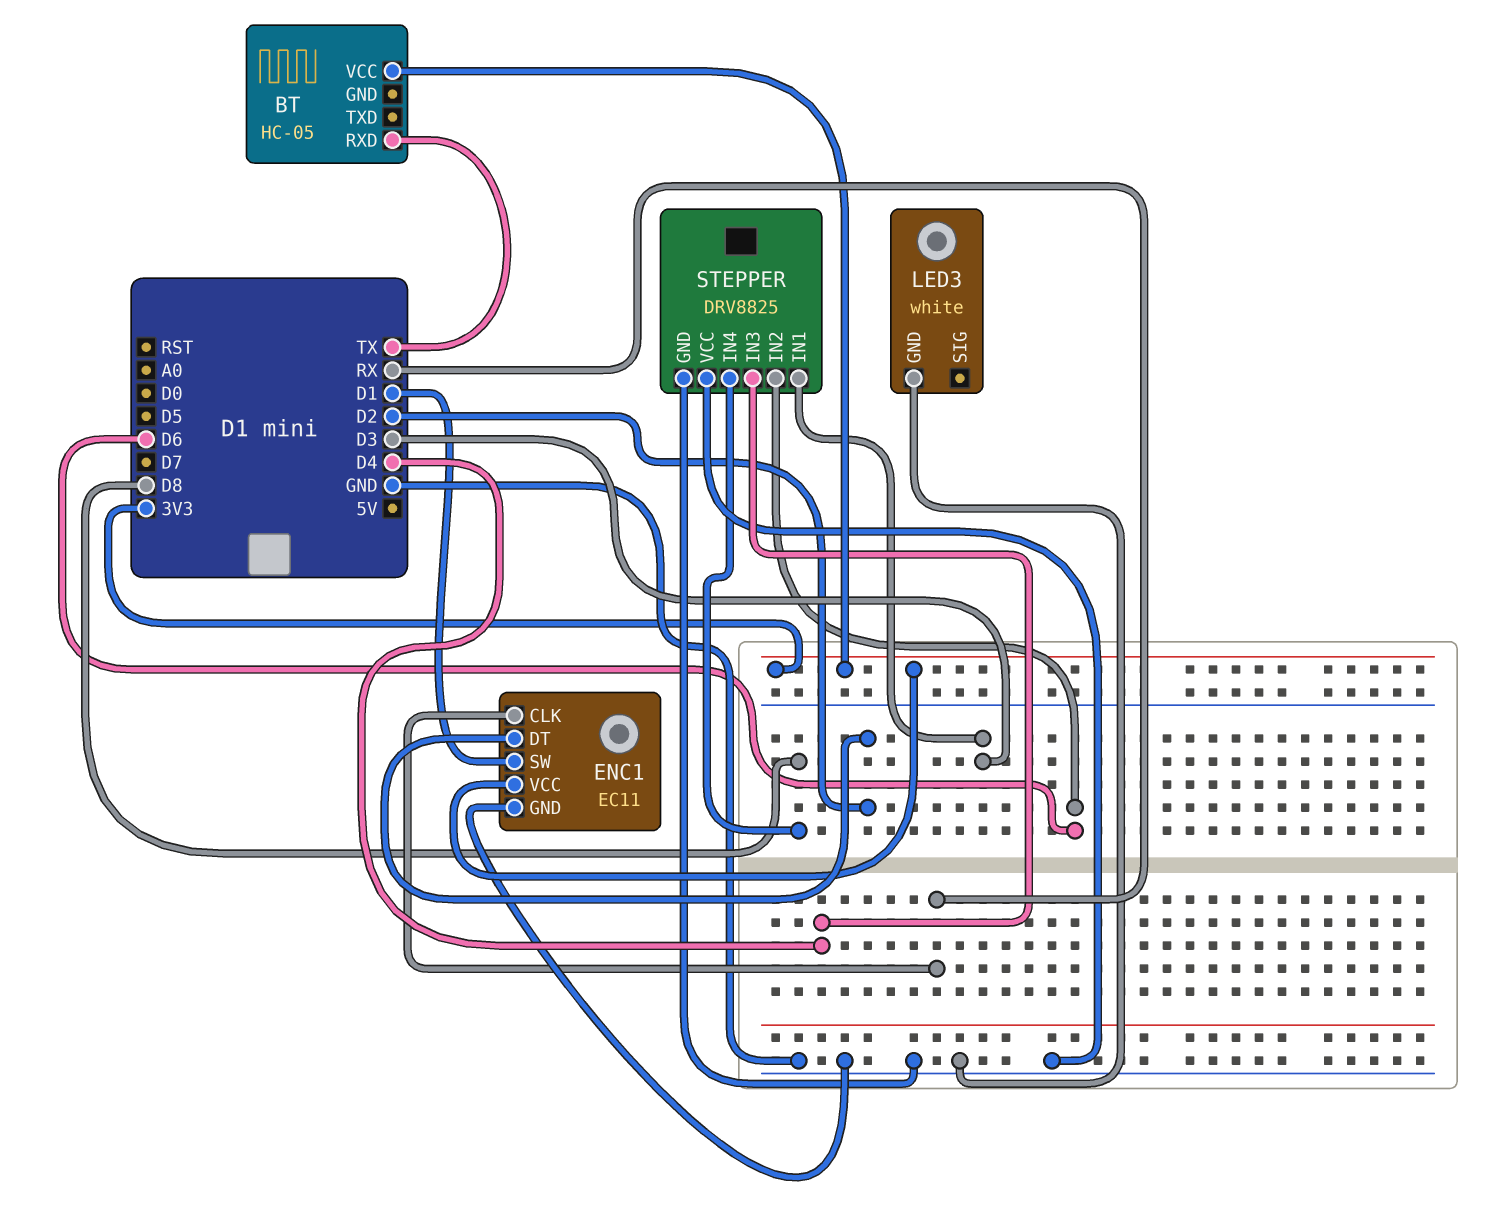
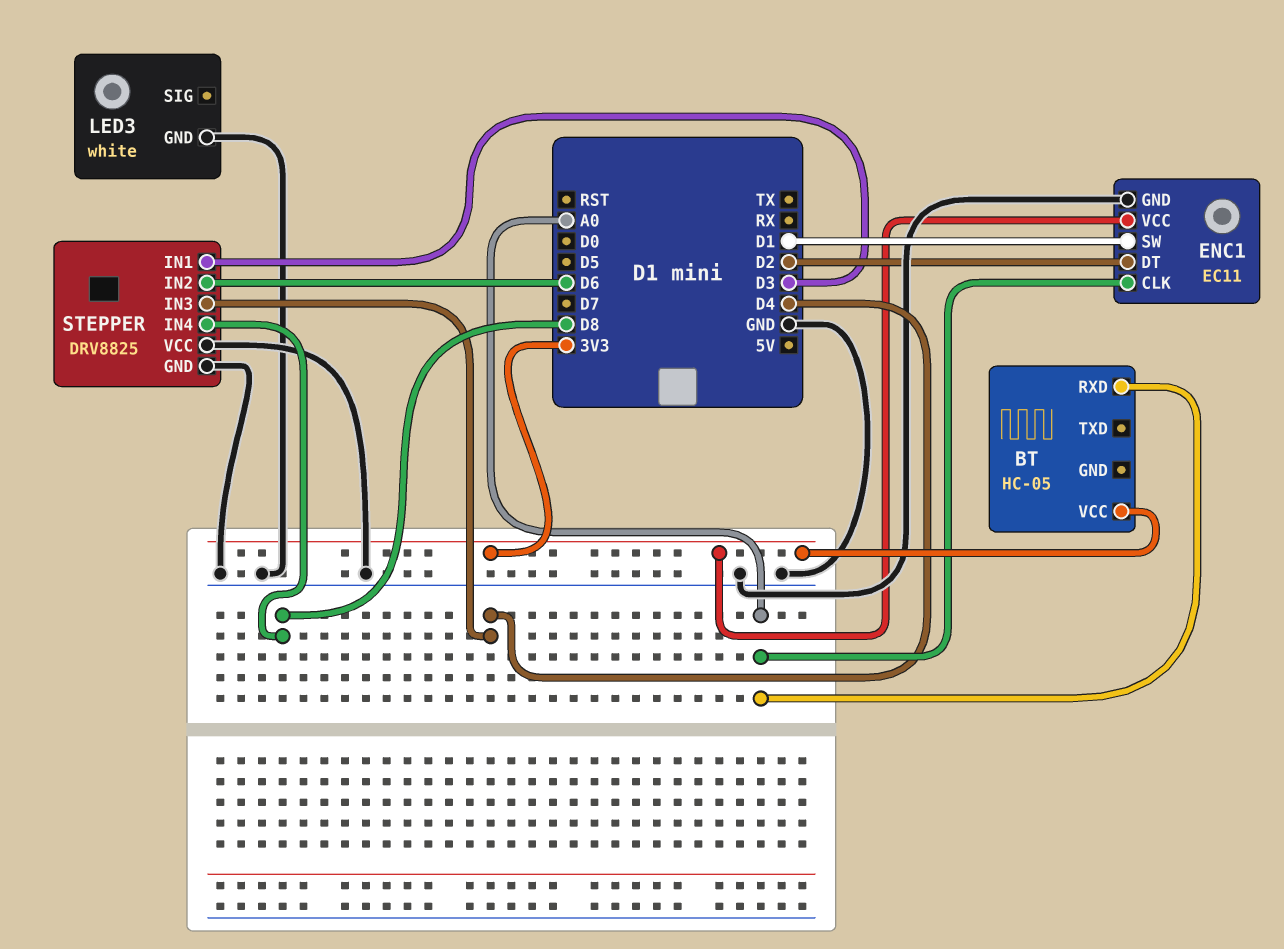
BT pin RXD: TX -> A0
ENC1 pin CLK: RX -> A0

